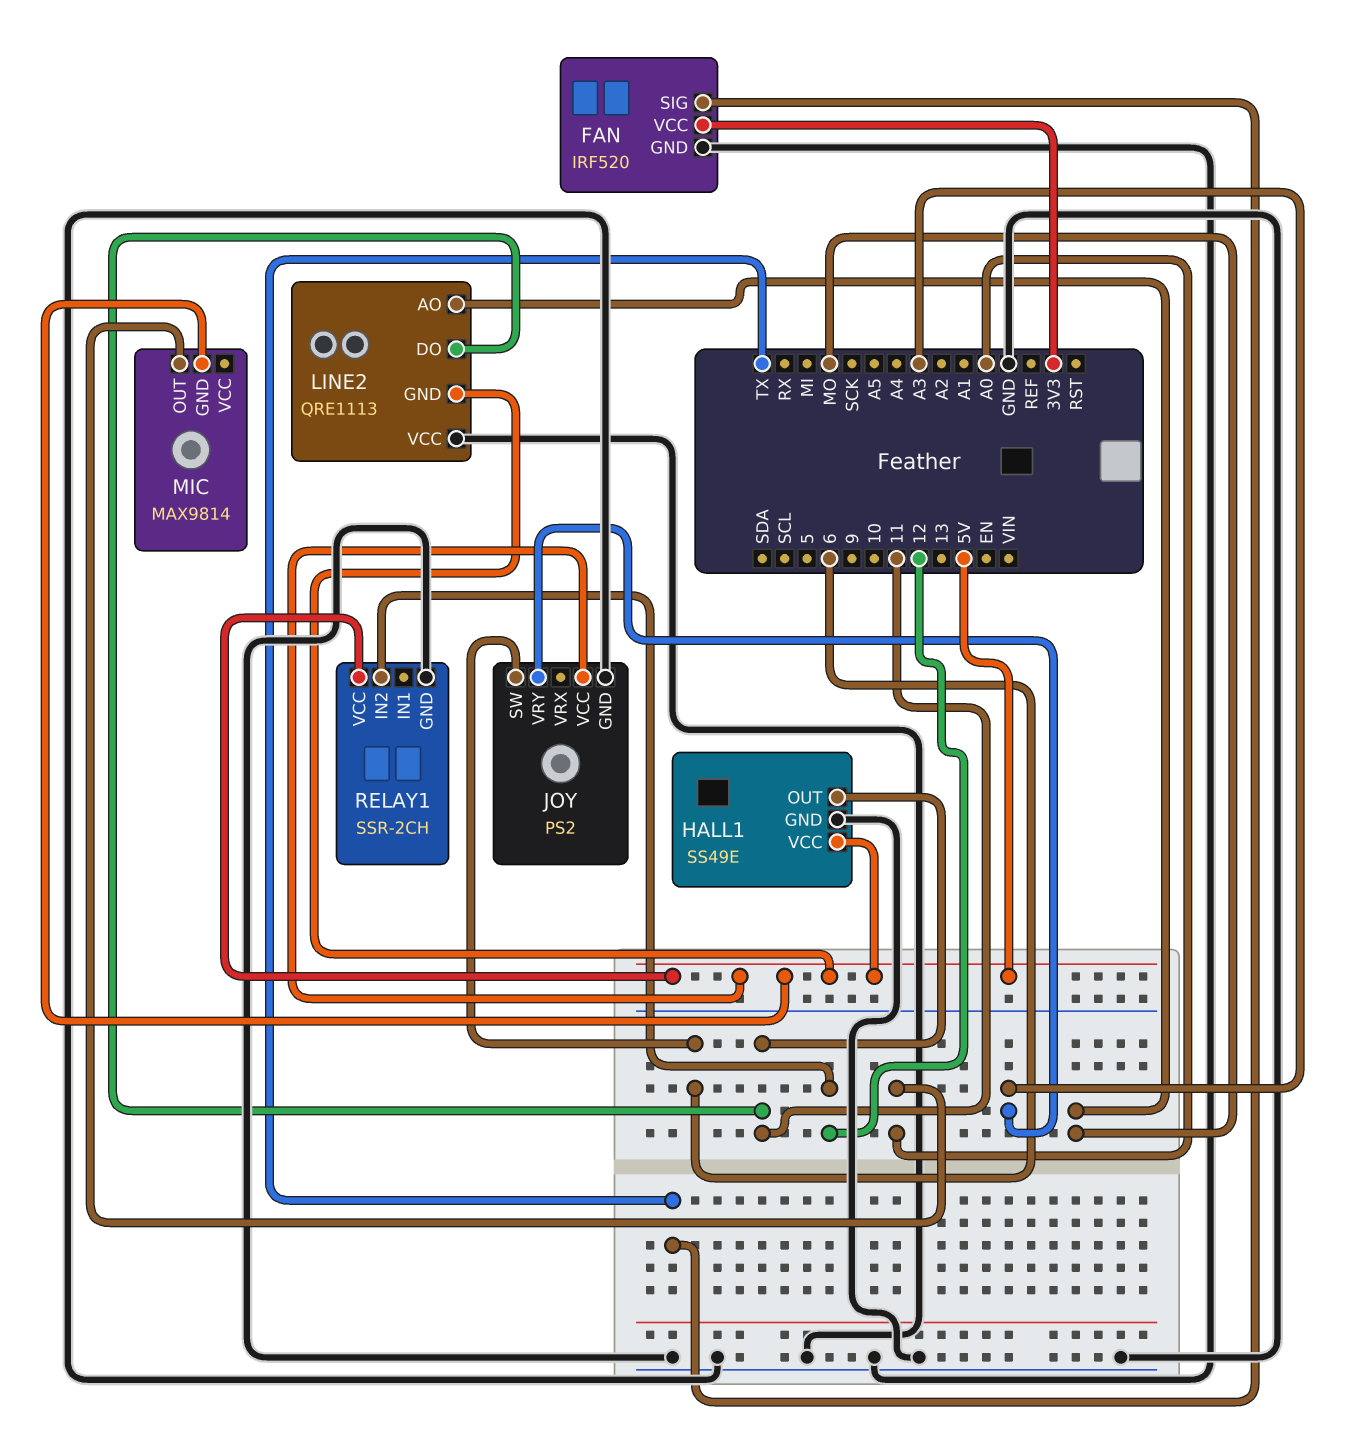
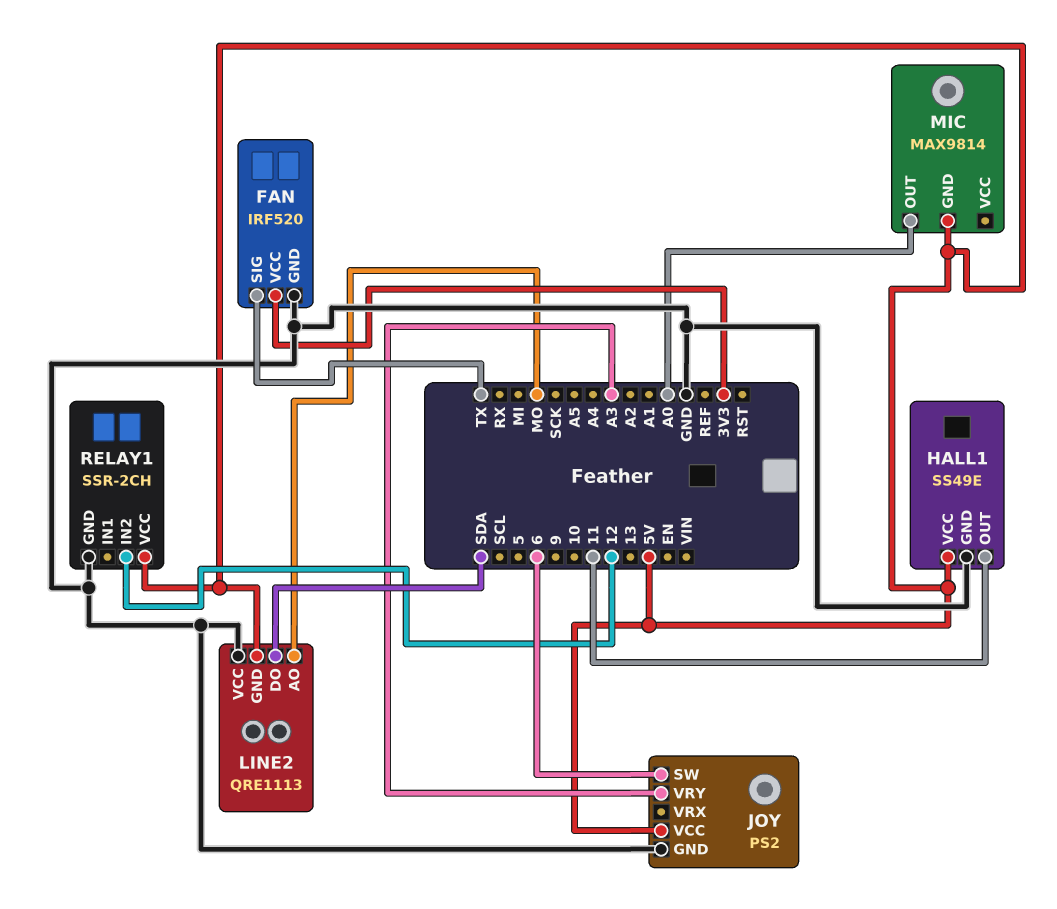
LINE2 pin DO: 11 -> SDA

